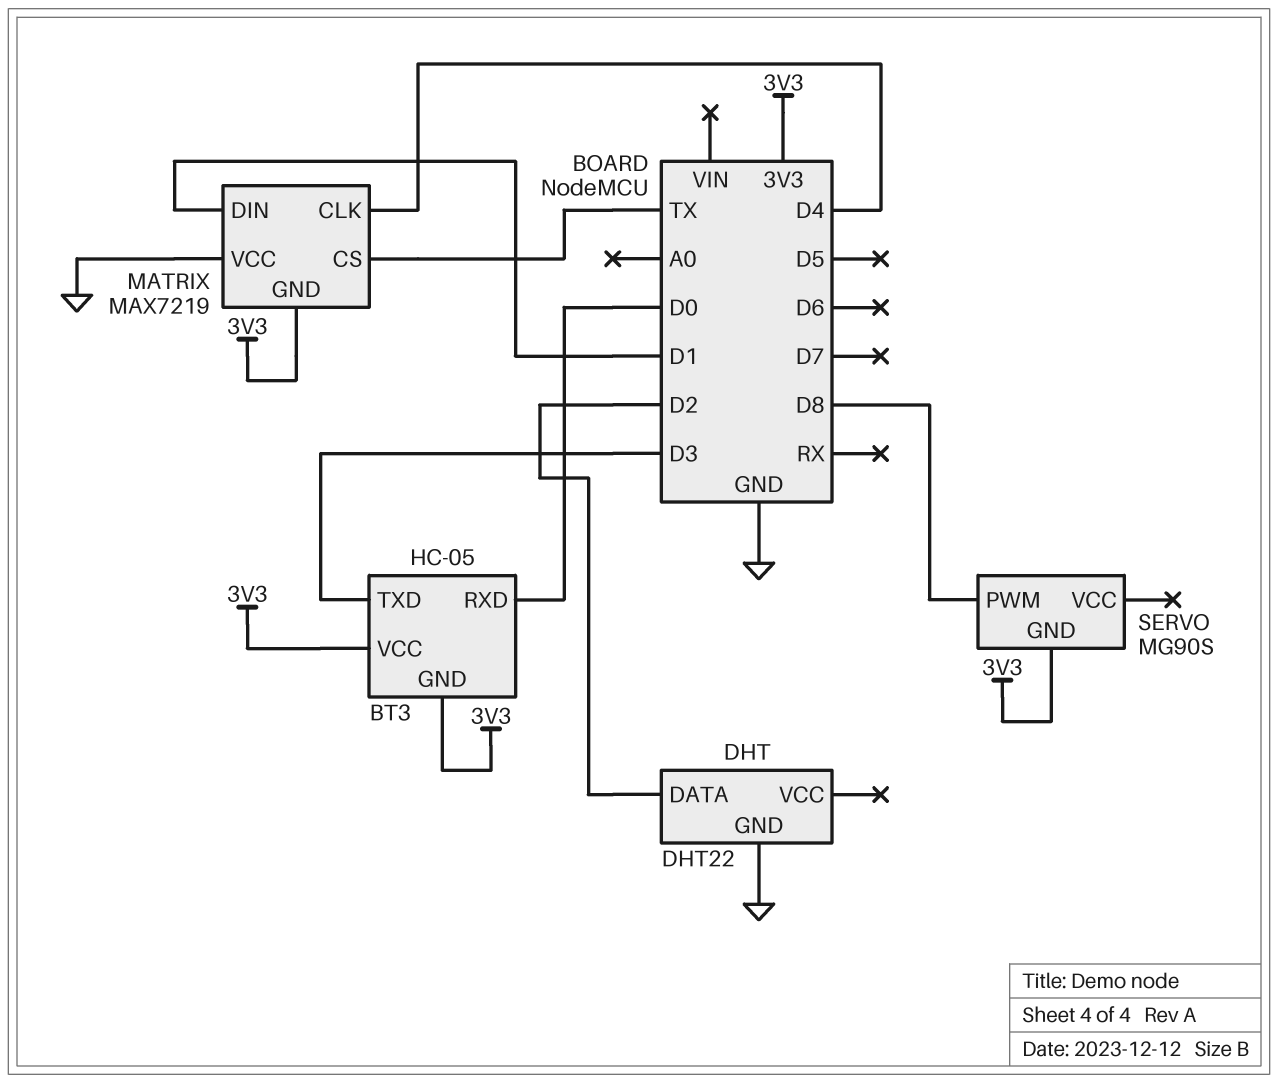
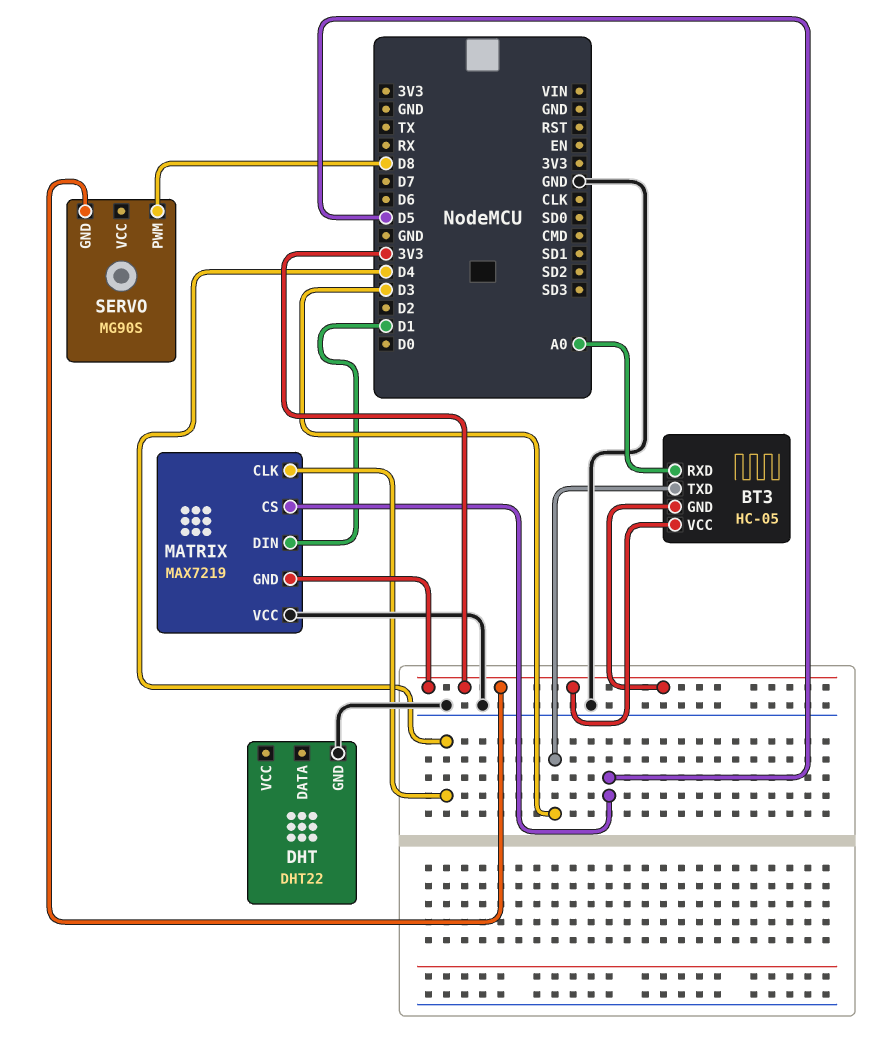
BT3 pin RXD: D0 -> A0
DHT pin DATA: D2 -> none
MATRIX pin CS: TX -> D5

